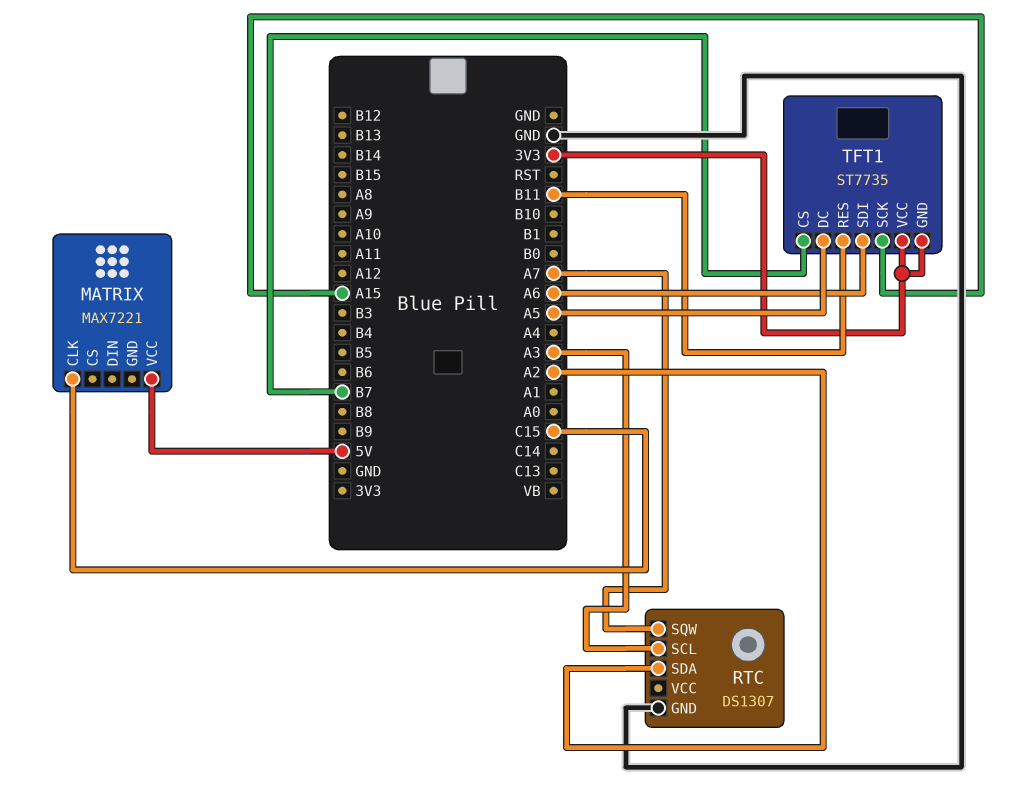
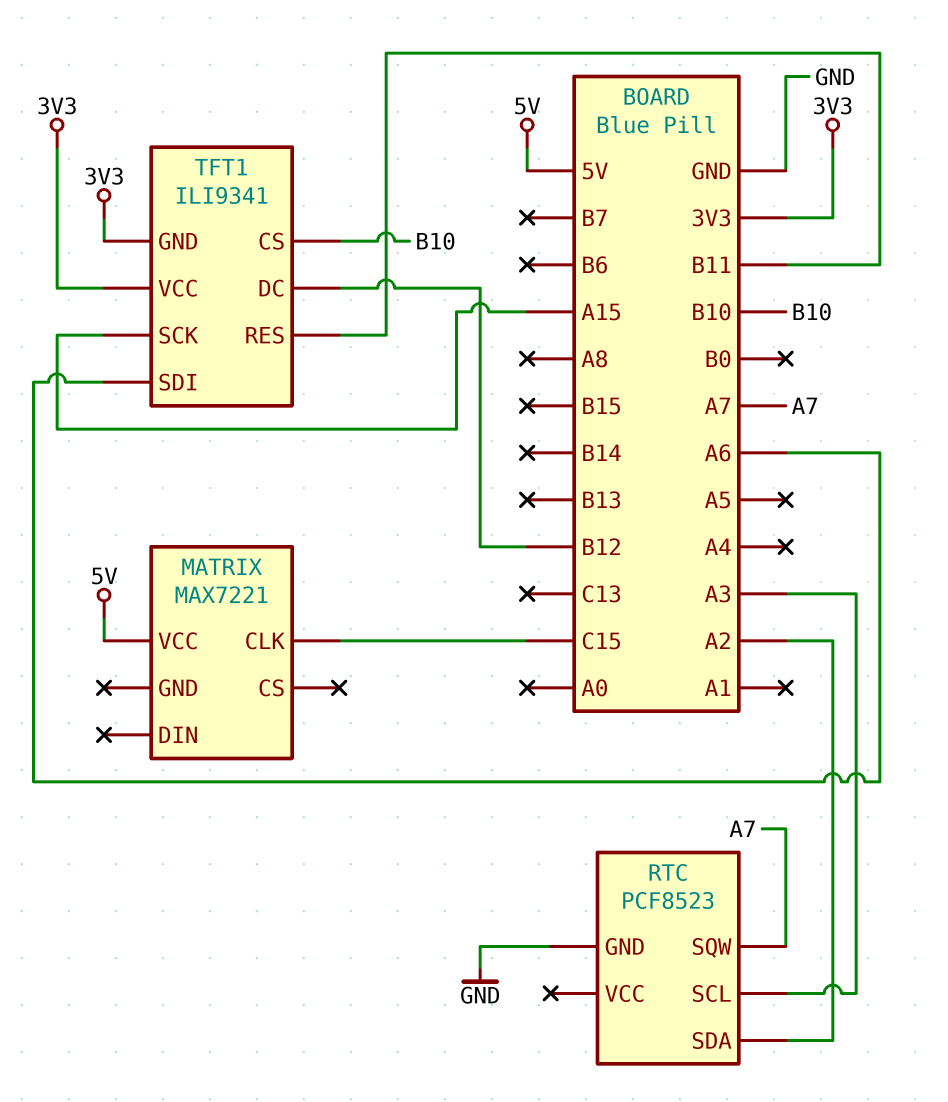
RTC: DS1307 -> PCF8523
TFT1: ST7735 -> ILI9341
TFT1 pin CS: B7 -> B10
TFT1 pin DC: A5 -> B12

